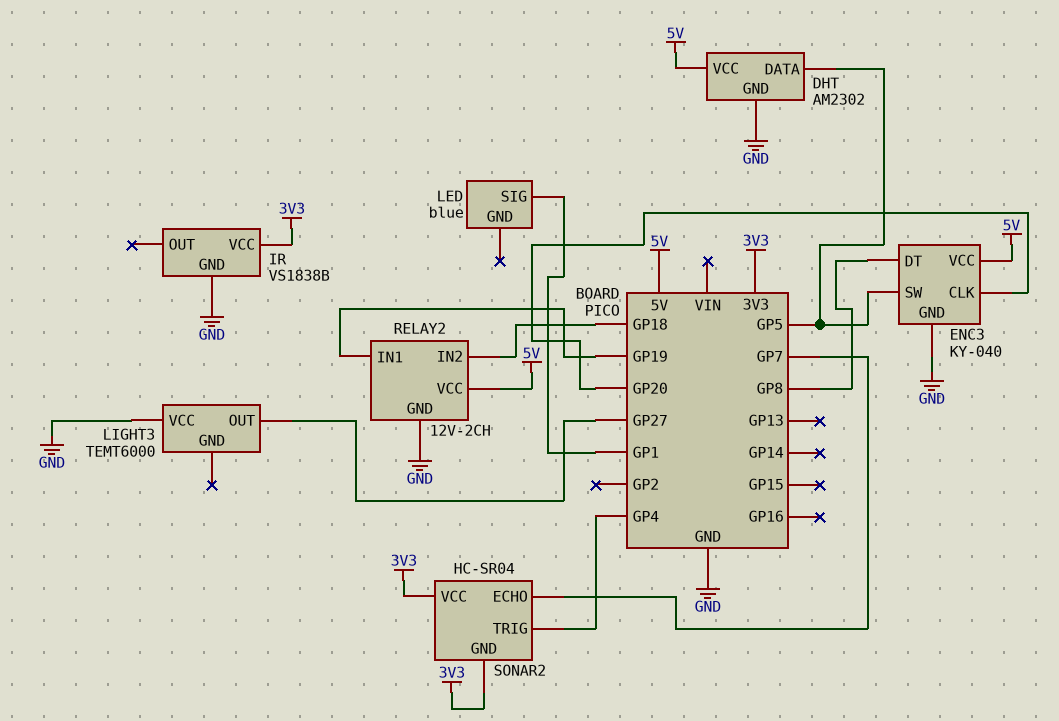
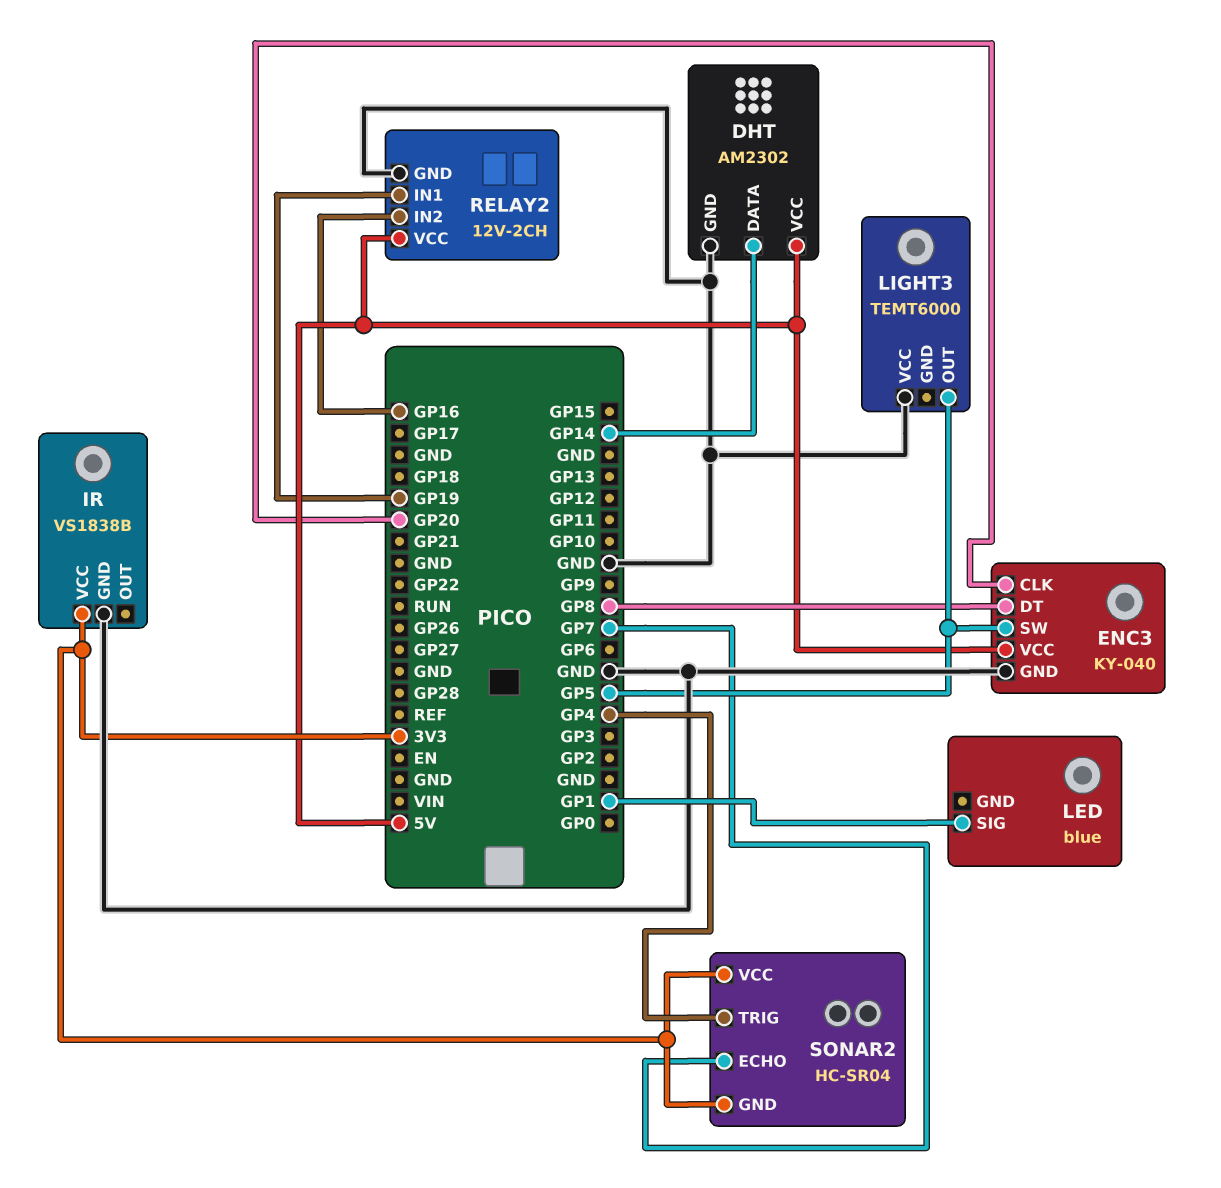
DHT pin DATA: GP5 -> GP14
LIGHT3 pin OUT: GP27 -> GP5
RELAY2 pin IN2: GP18 -> GP16

